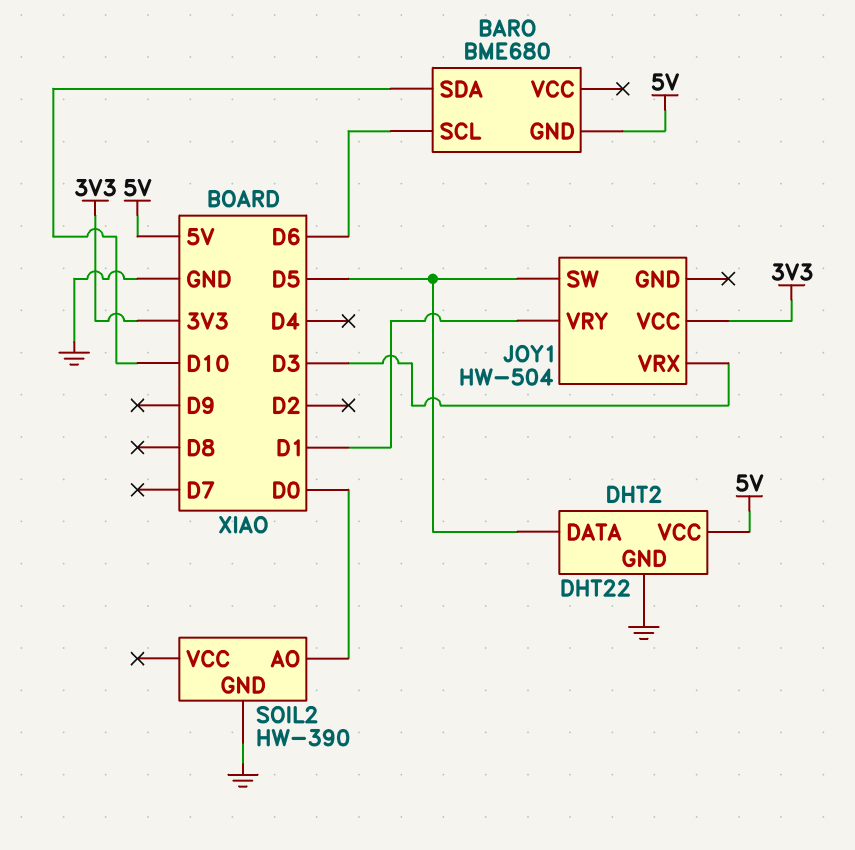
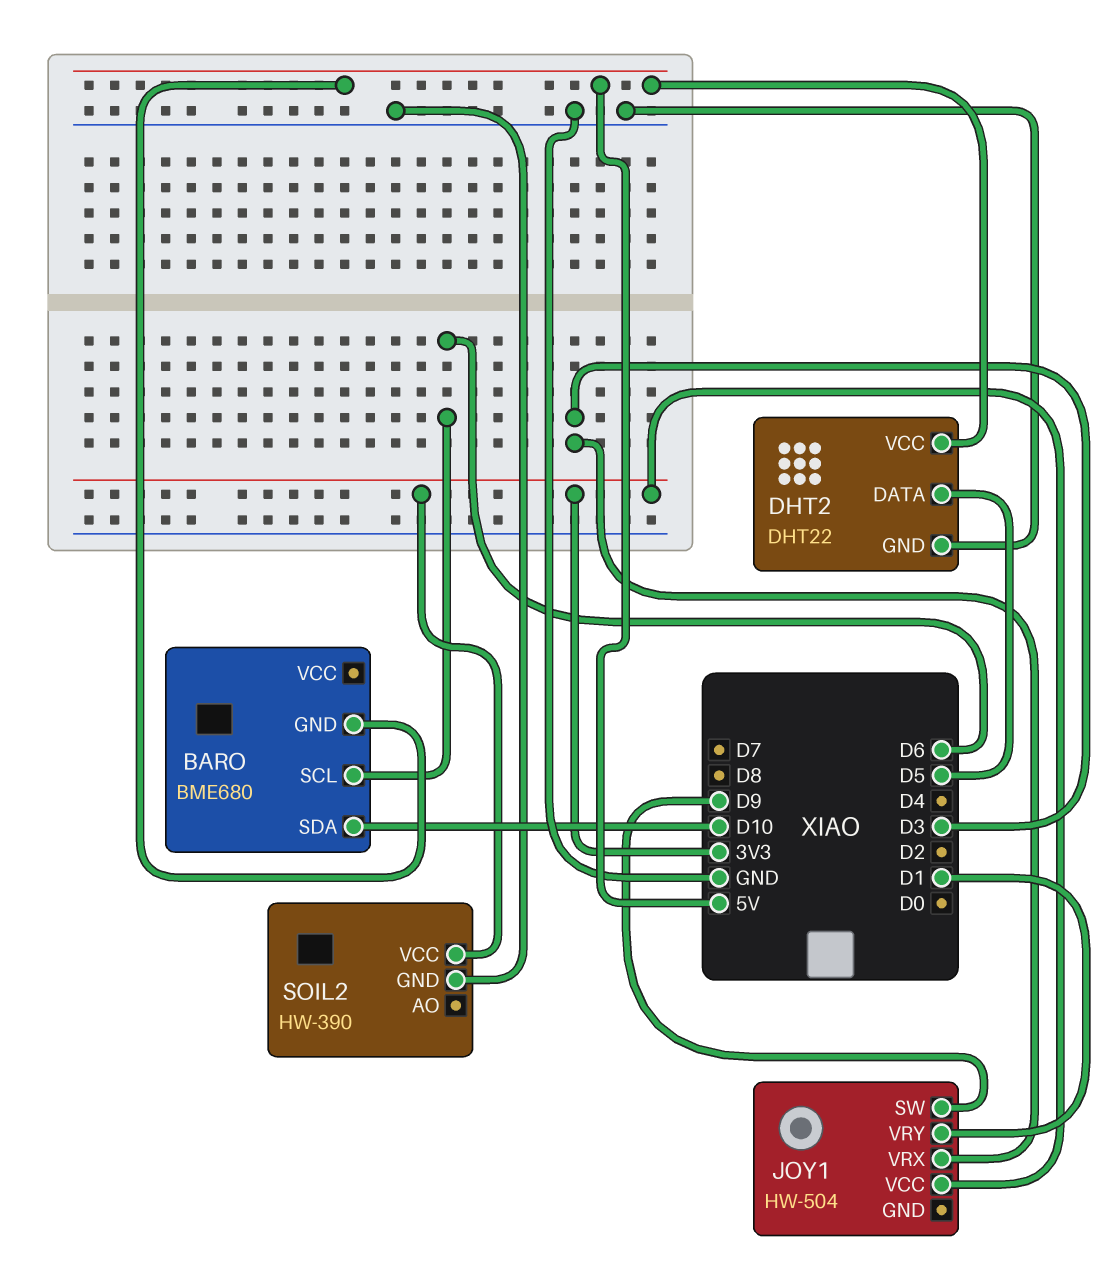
JOY1 pin SW: D5 -> D9
SOIL2 pin AO: D0 -> none
SOIL2 pin VCC: none -> 3V3

